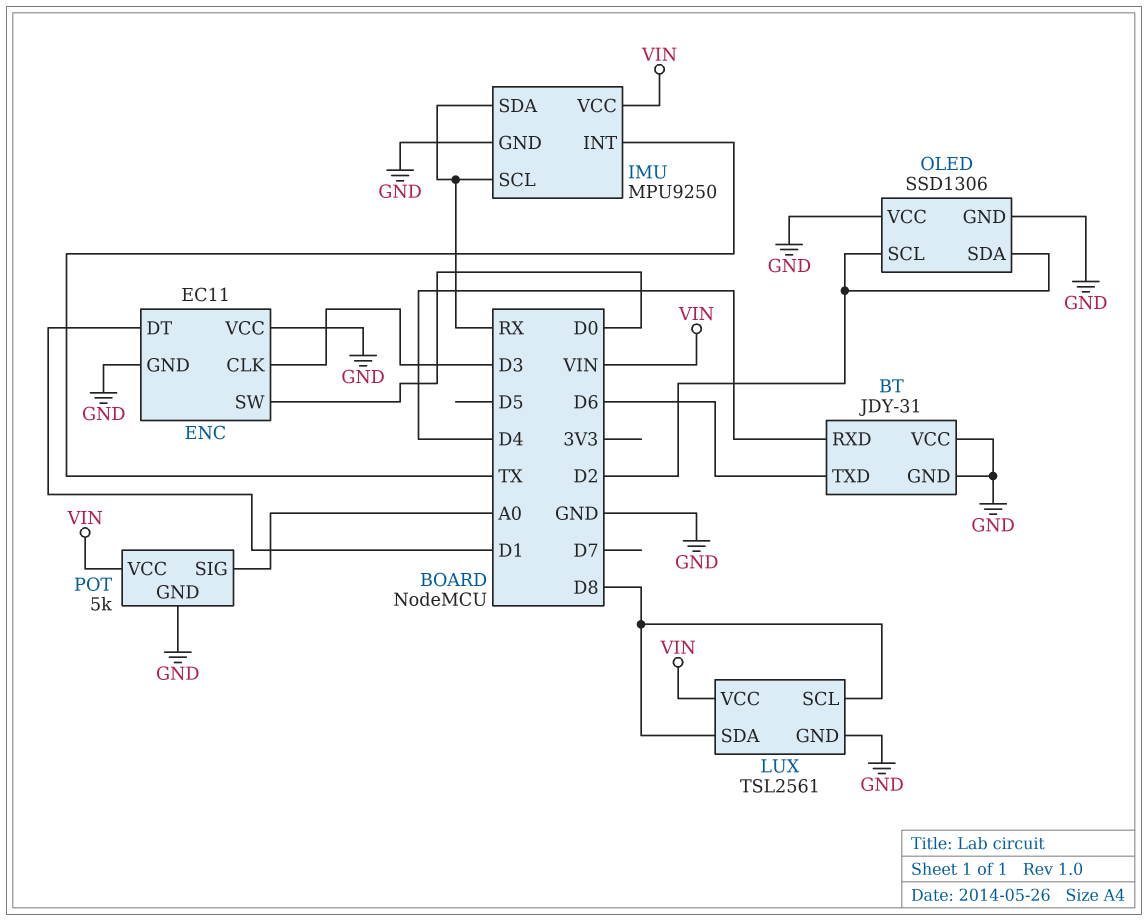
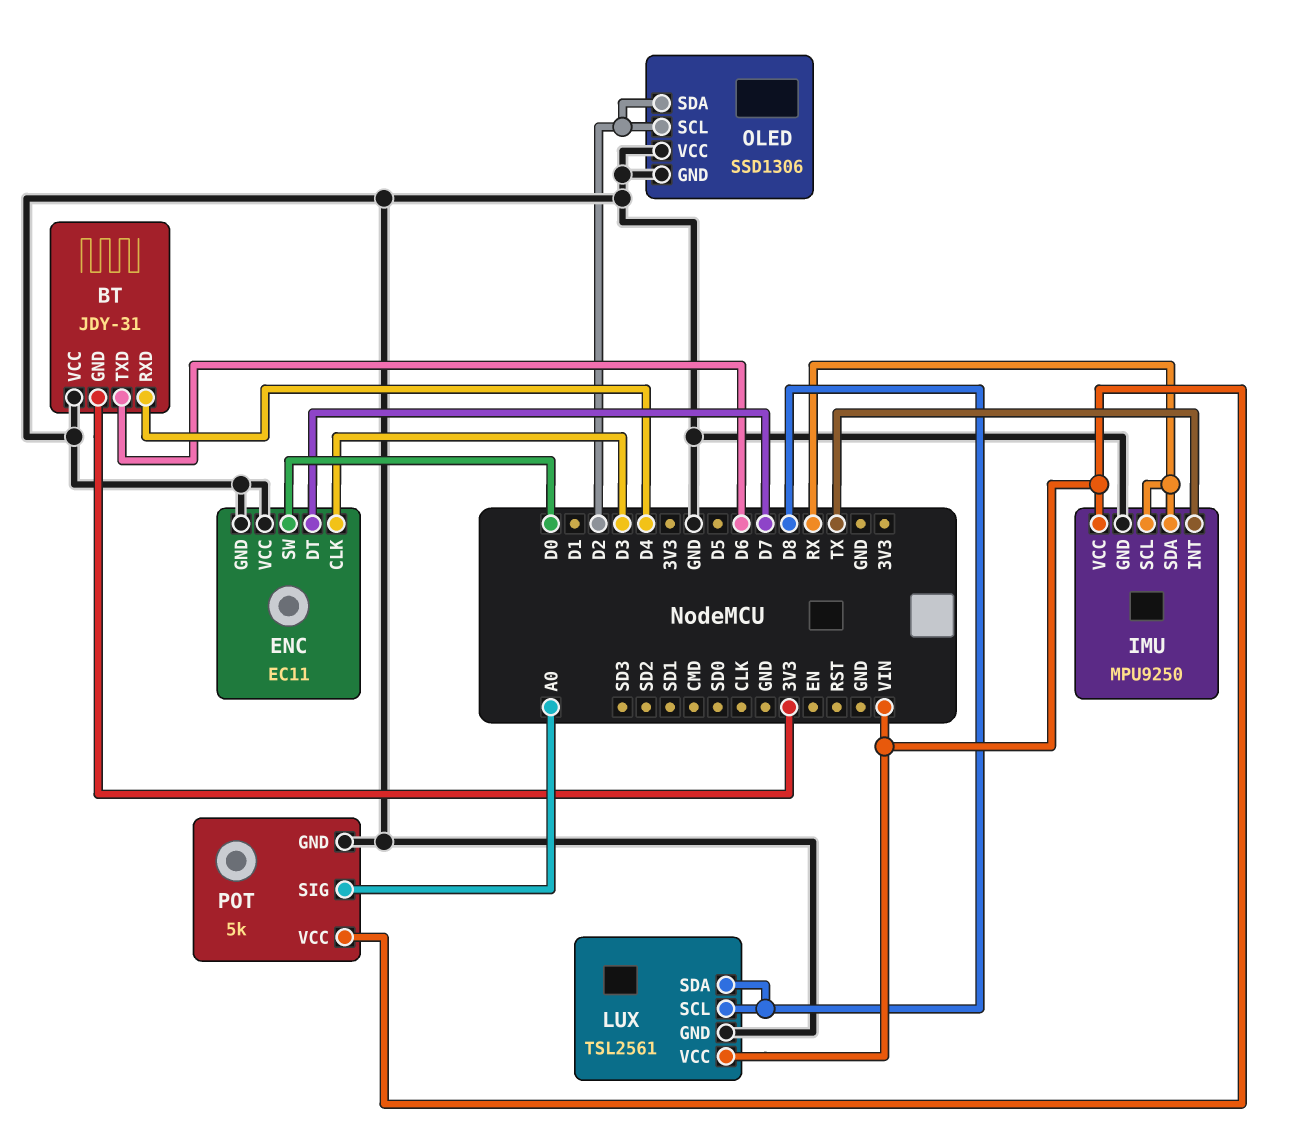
BT pin GND: GND -> 3V3
ENC pin DT: D1 -> D7

